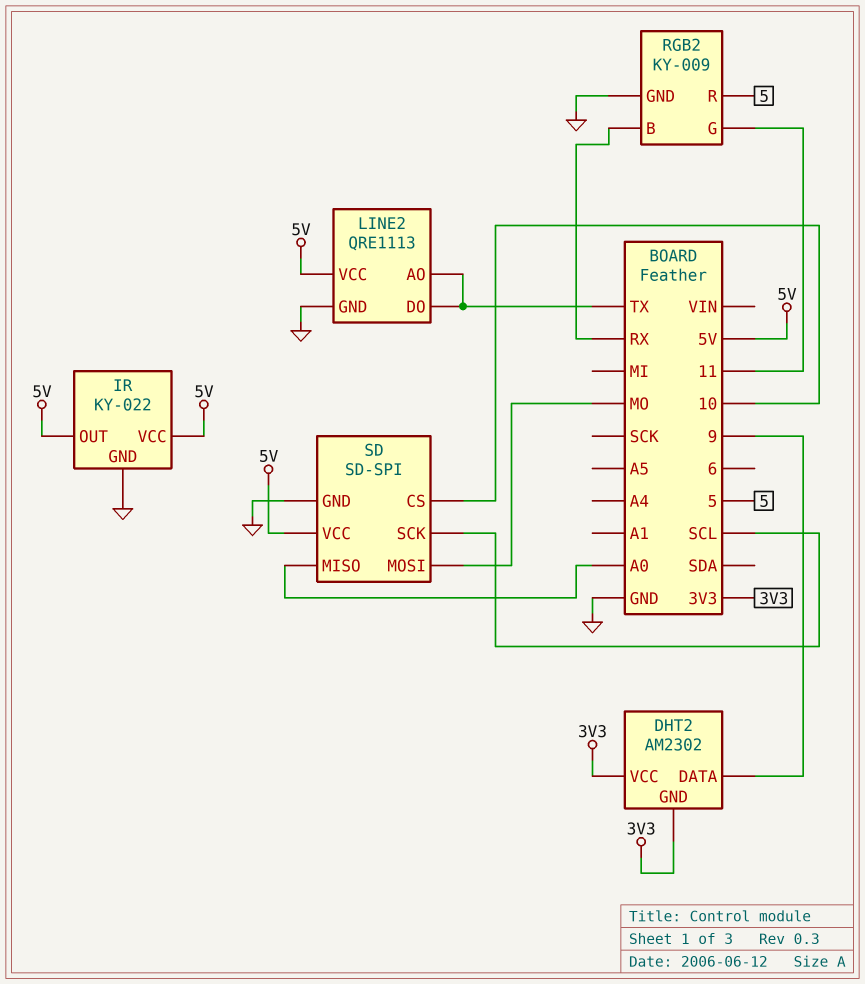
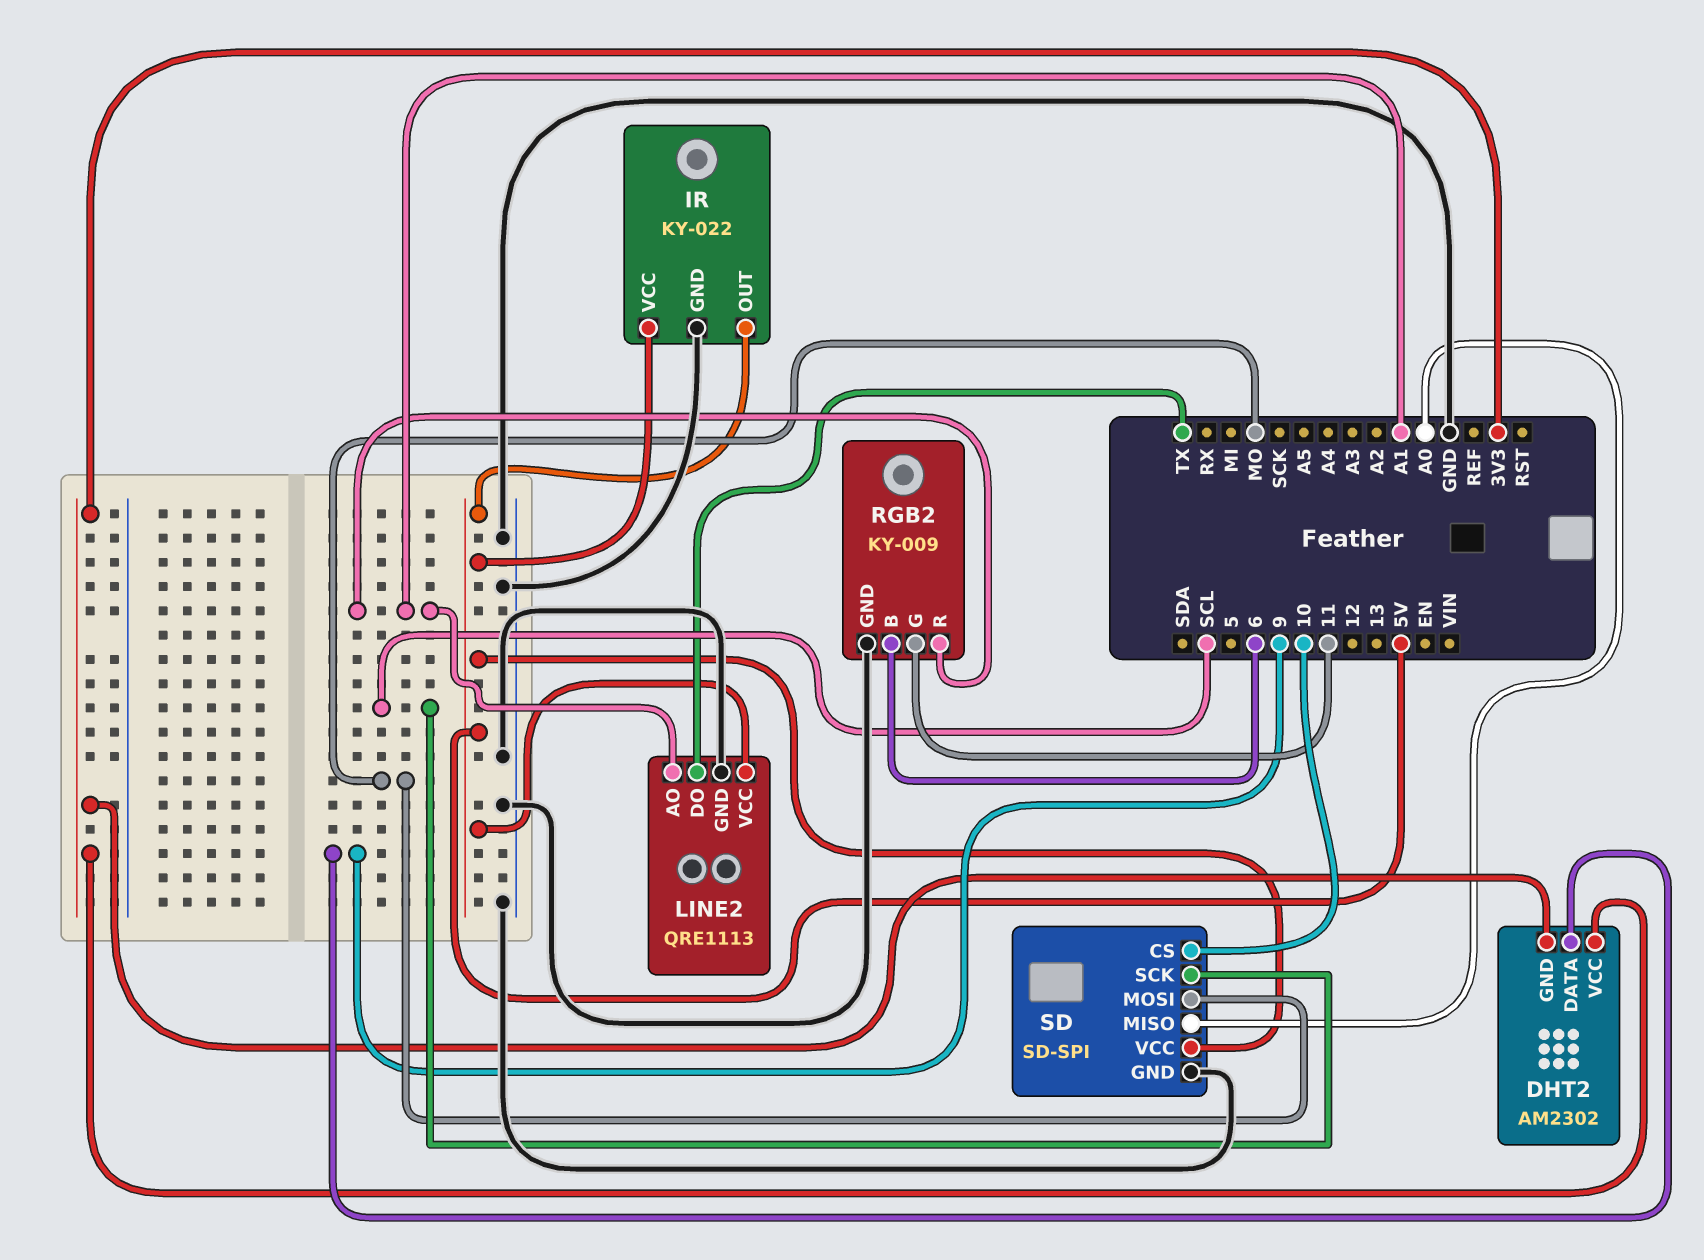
LINE2 pin AO: TX -> A1
RGB2 pin B: RX -> 6
RGB2 pin R: 5 -> A1

